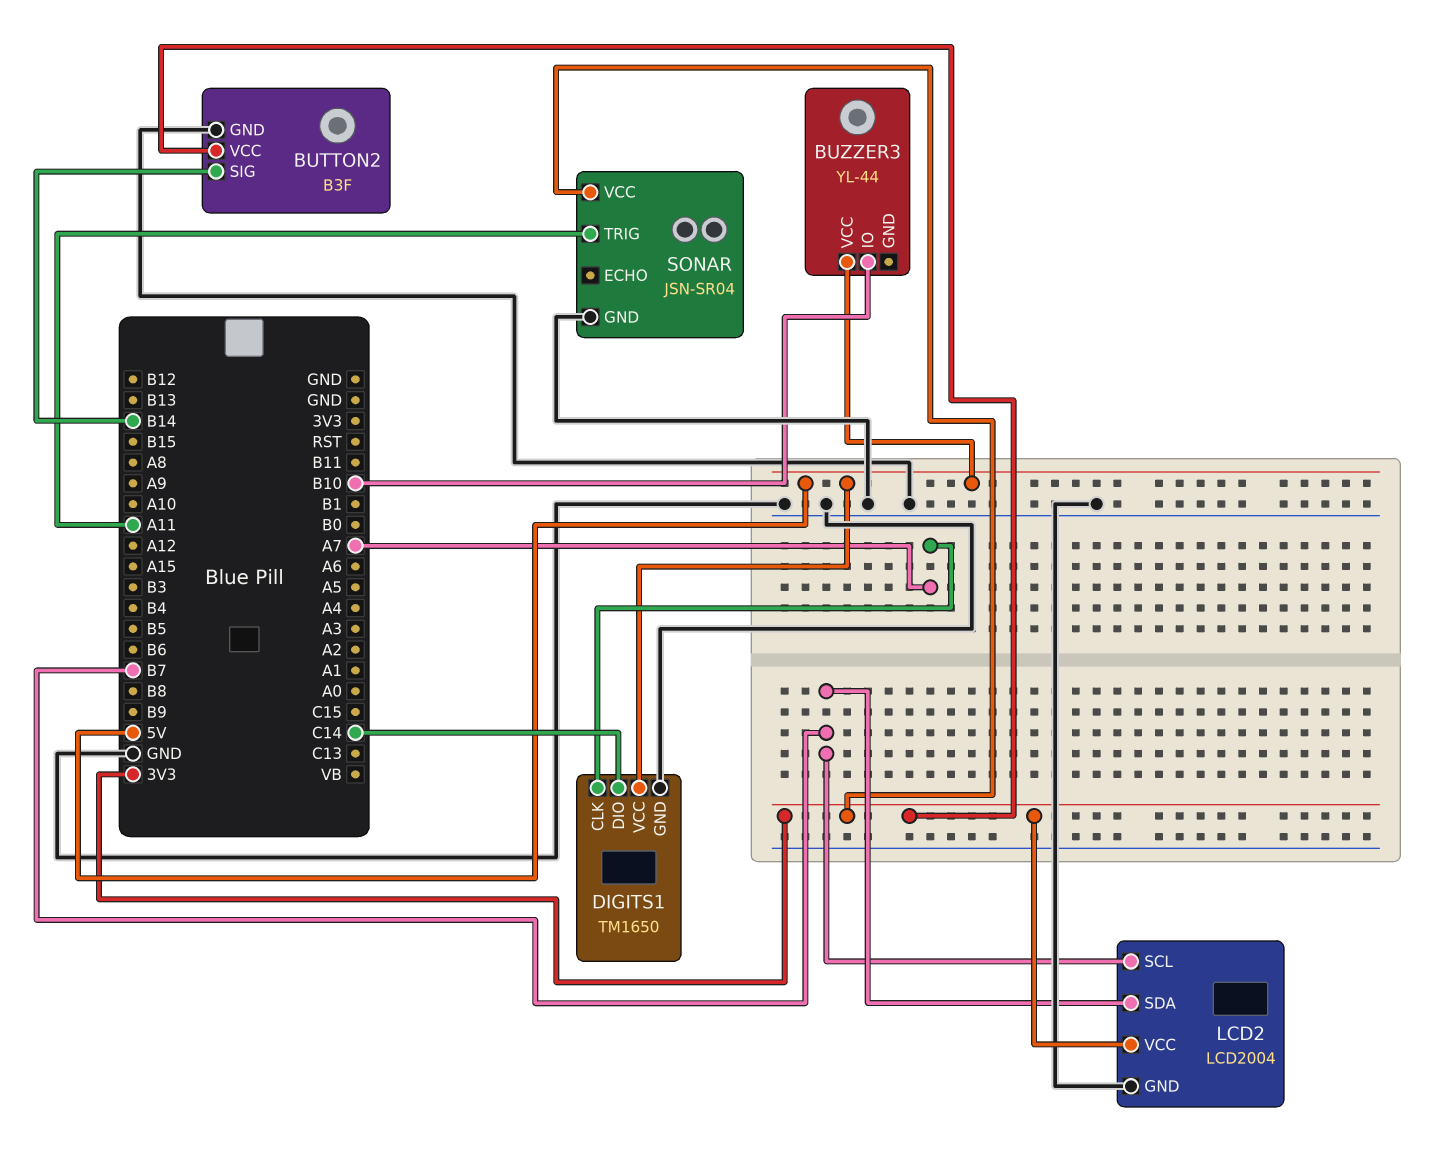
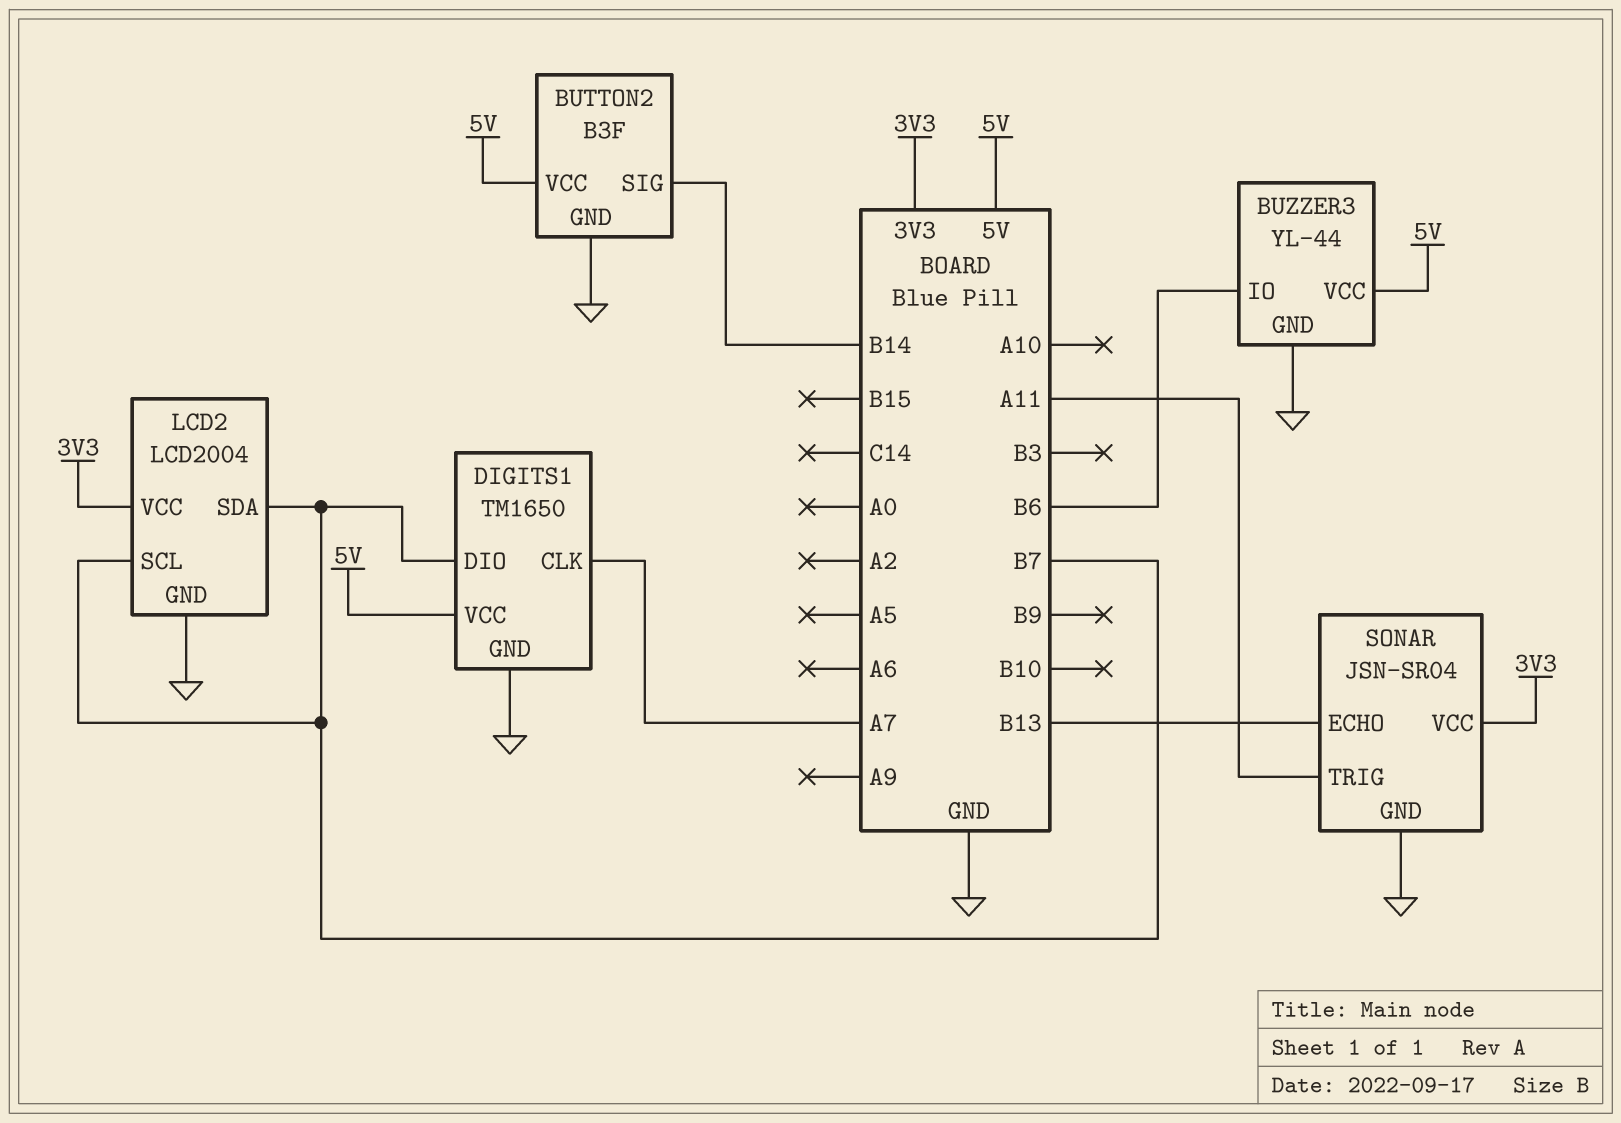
BUTTON2 pin VCC: 3V3 -> 5V
BUZZER3 pin GND: none -> GND
BUZZER3 pin IO: B10 -> B6
DIGITS1 pin DIO: C14 -> B7
SONAR pin ECHO: none -> B13

